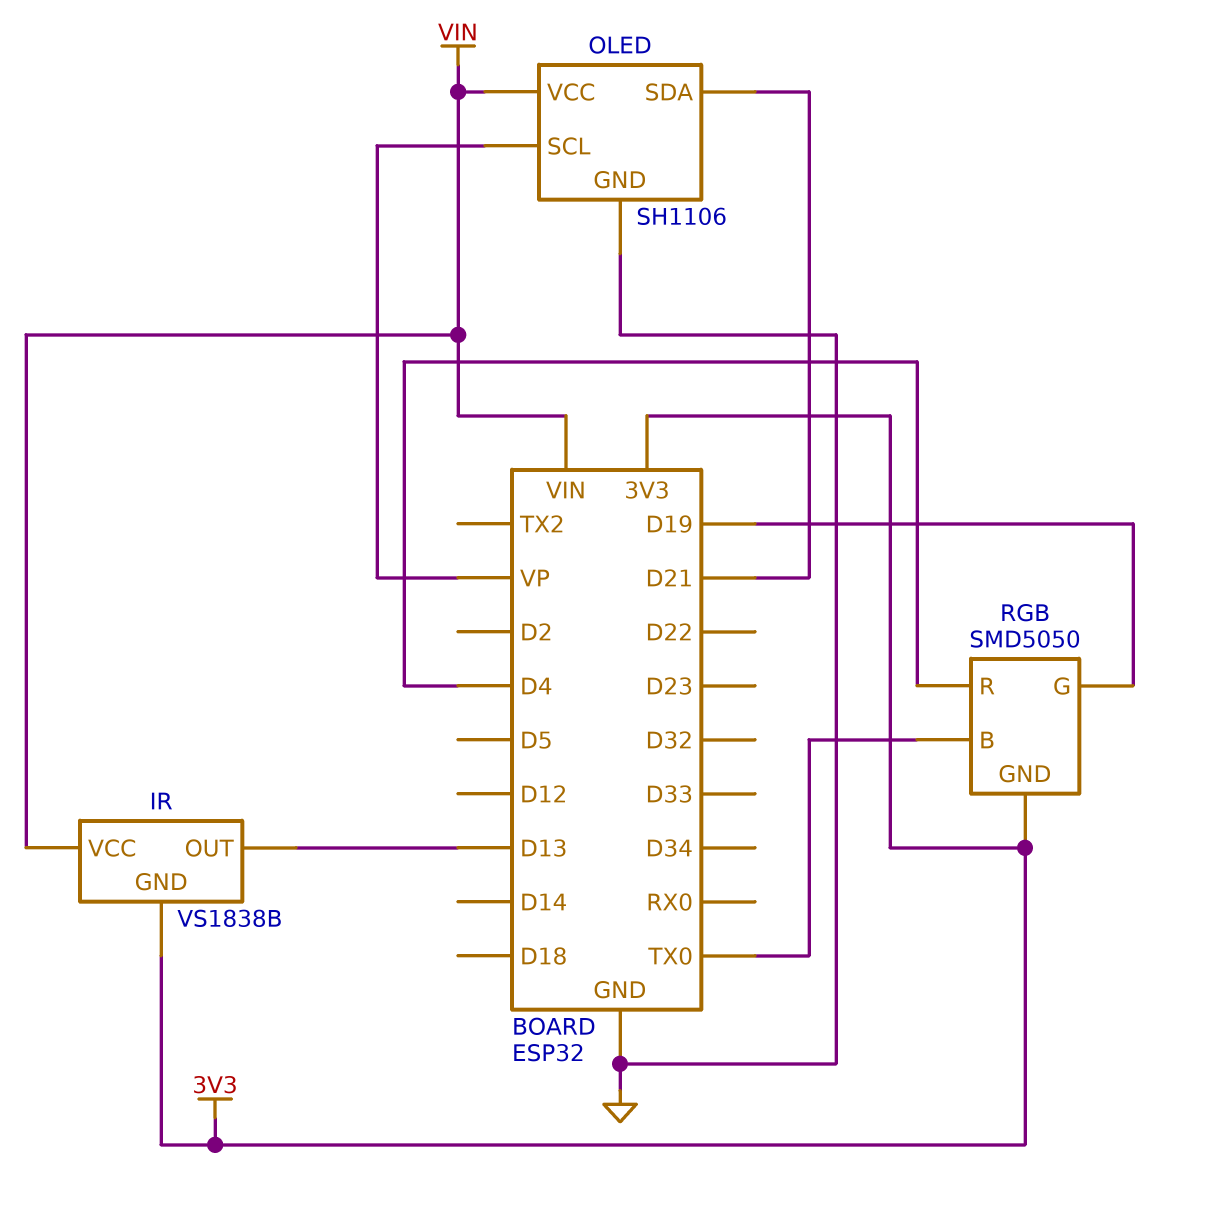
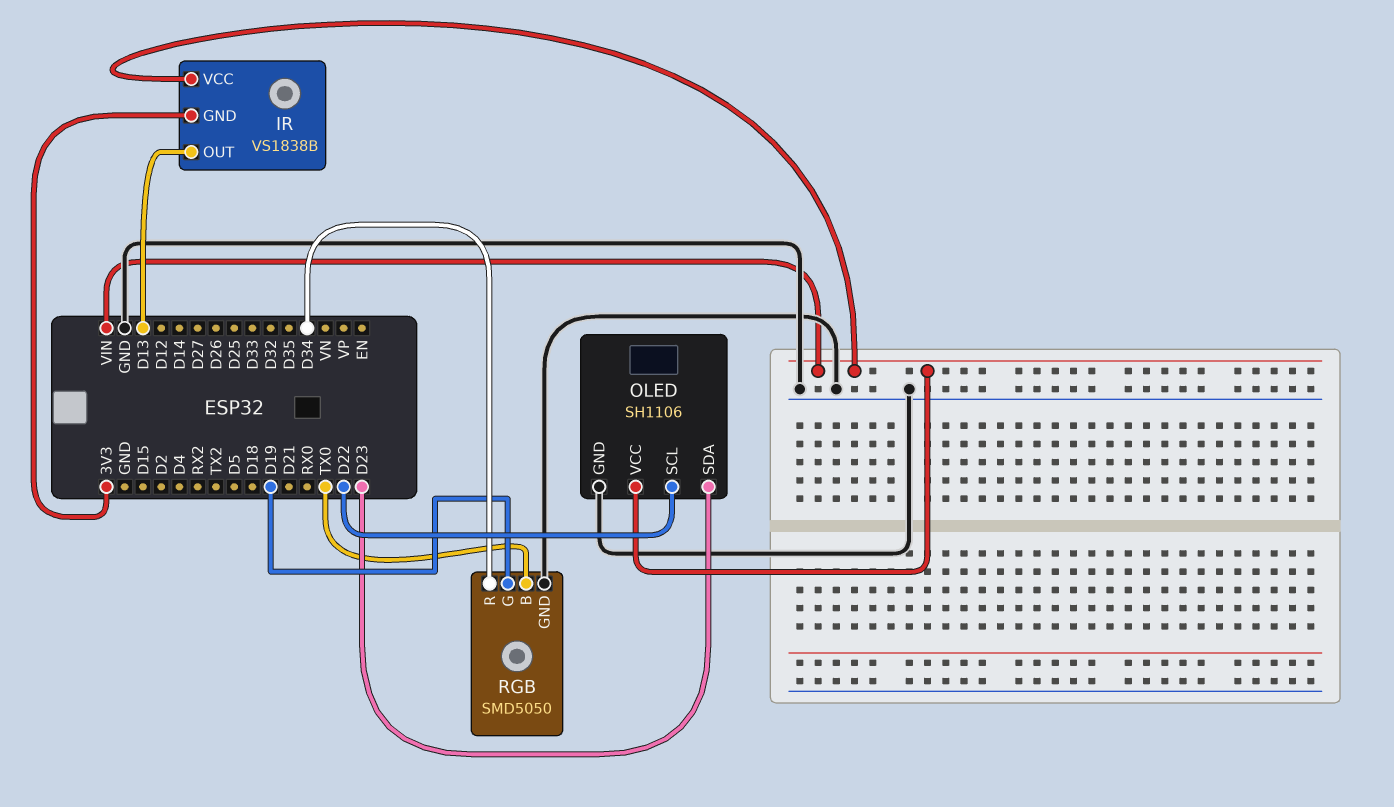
OLED pin SCL: VP -> D22
OLED pin SDA: D21 -> D23
RGB pin GND: 3V3 -> GND
RGB pin R: D4 -> D34

